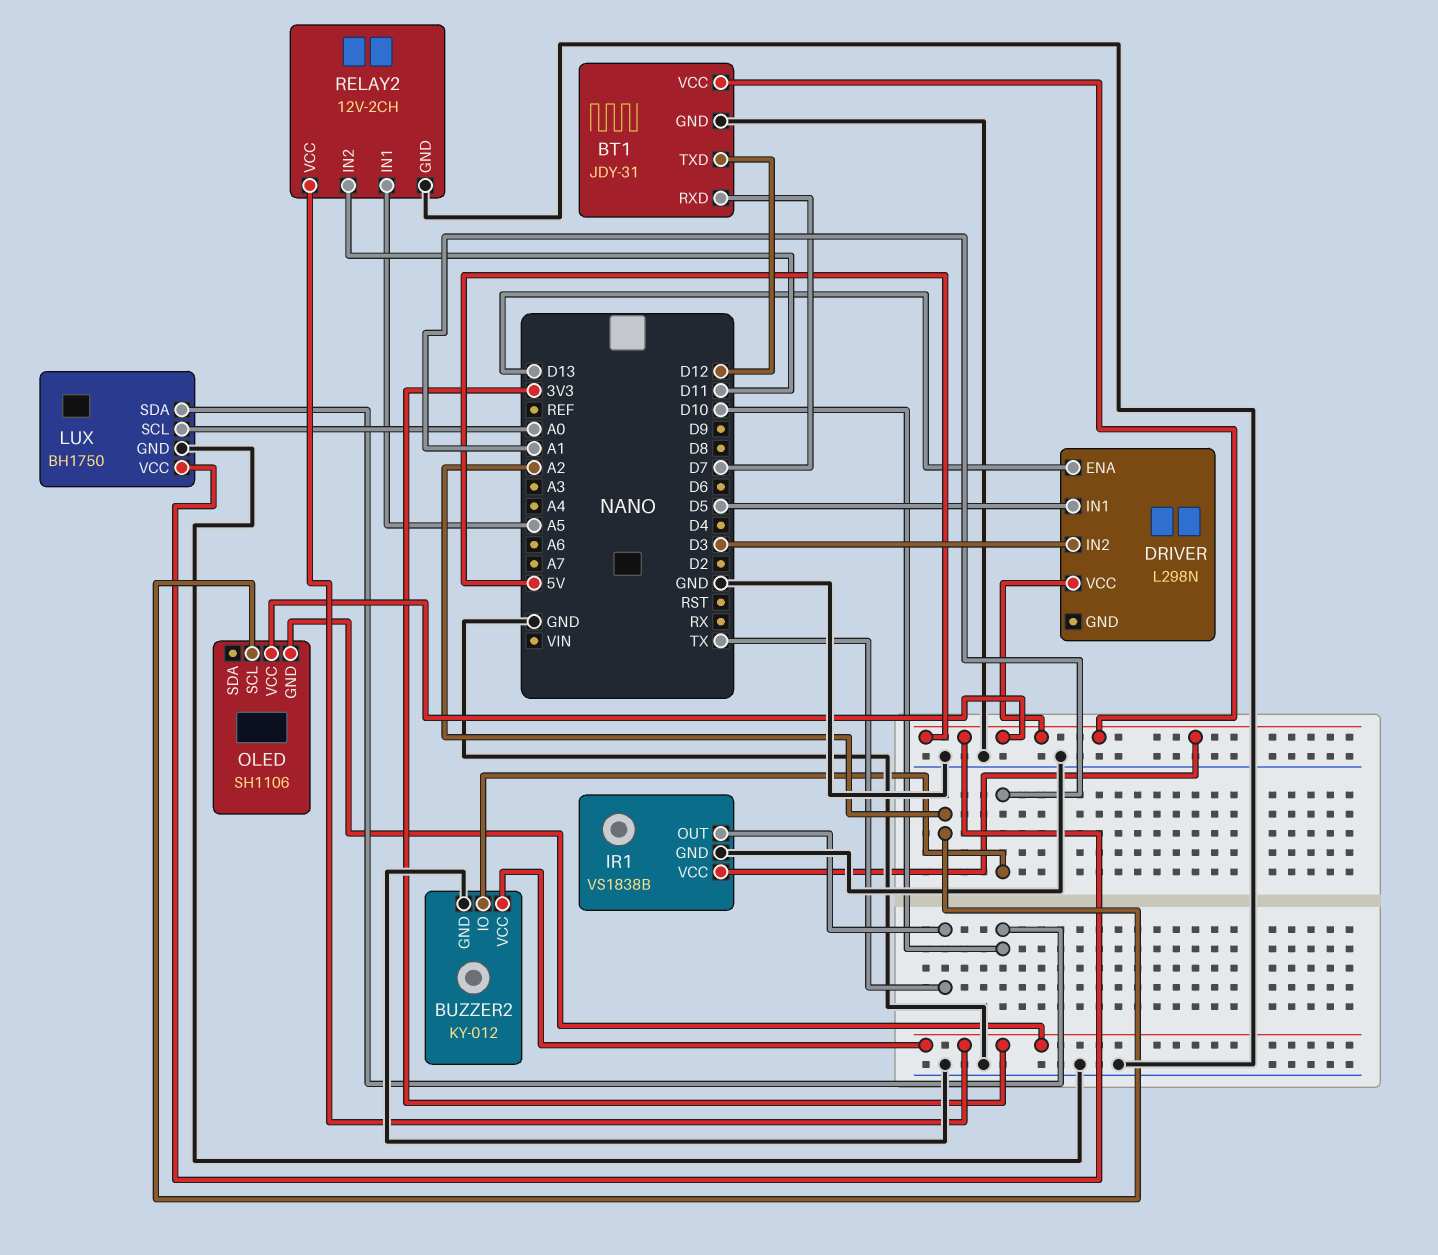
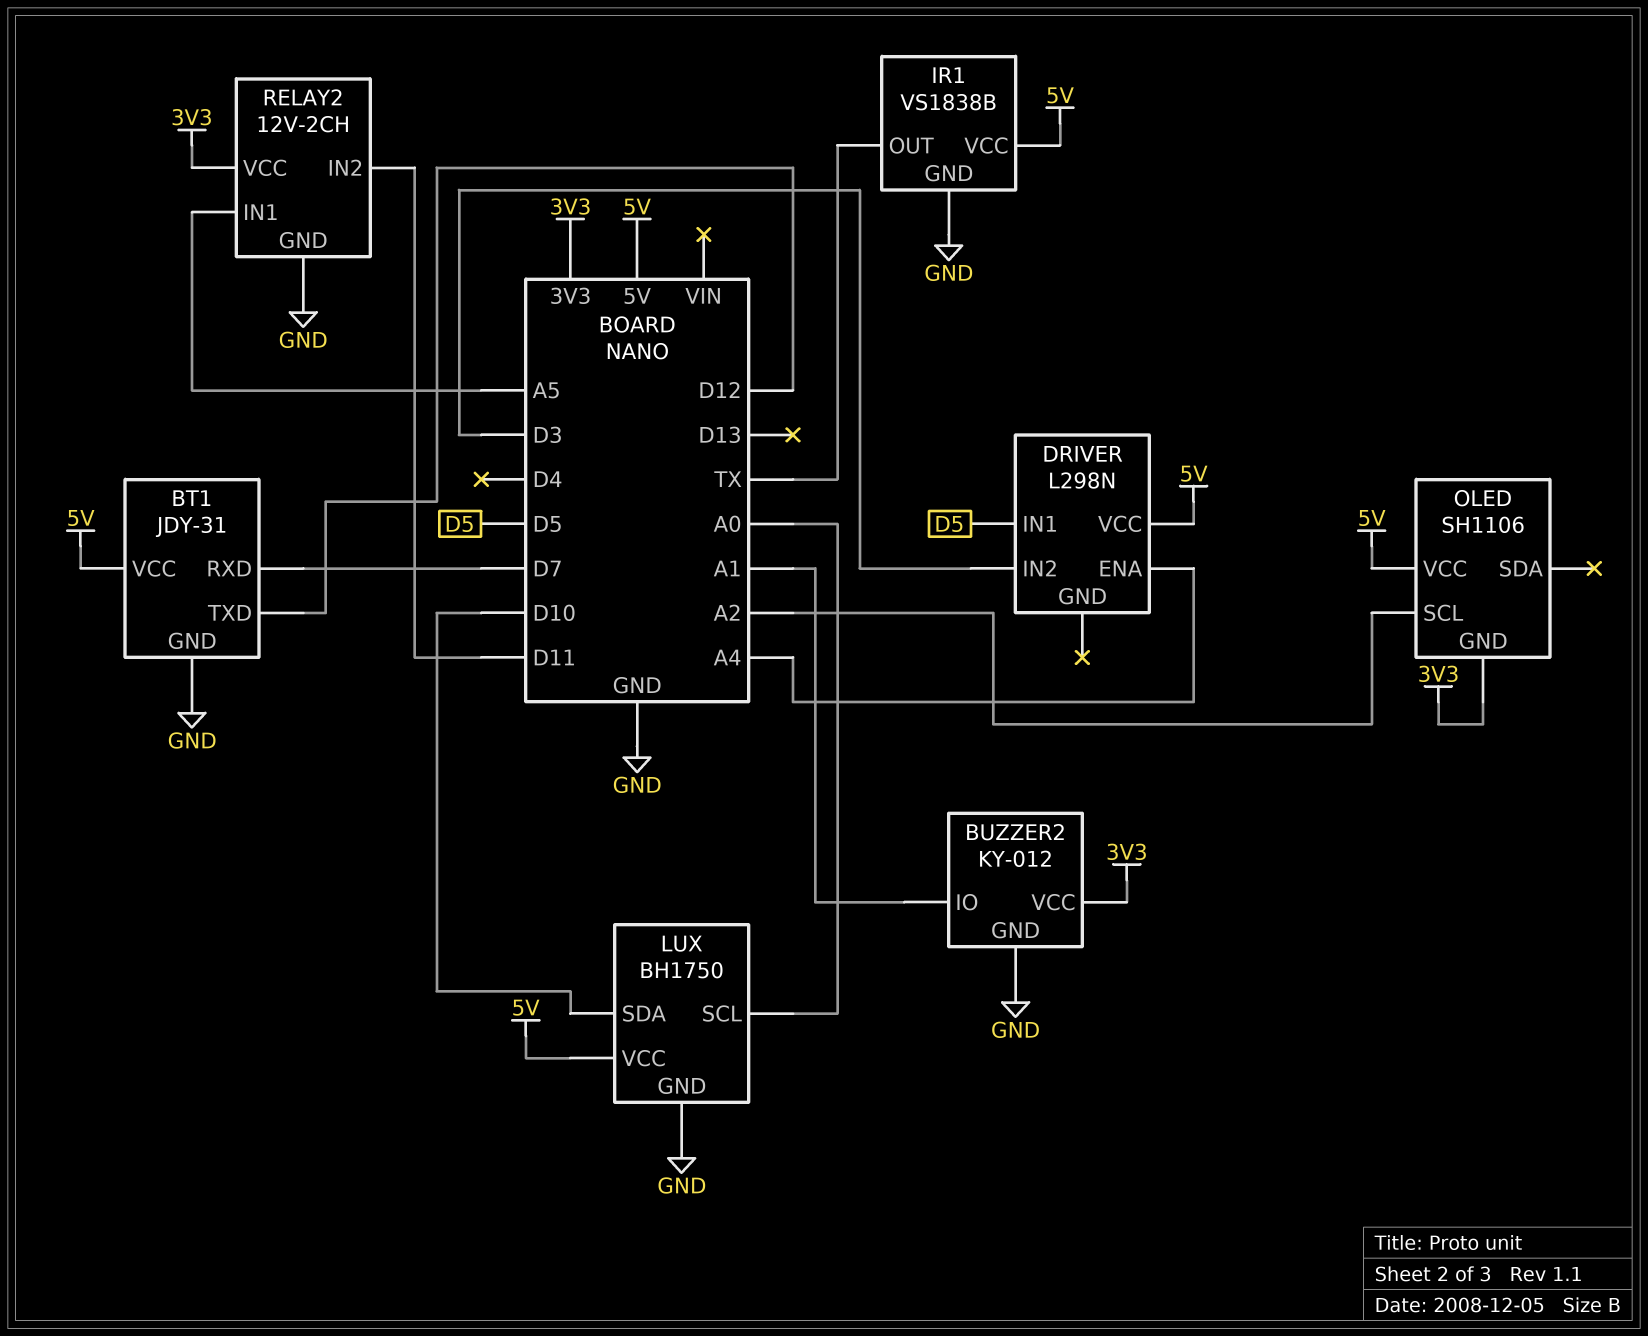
DRIVER pin ENA: D13 -> A4

